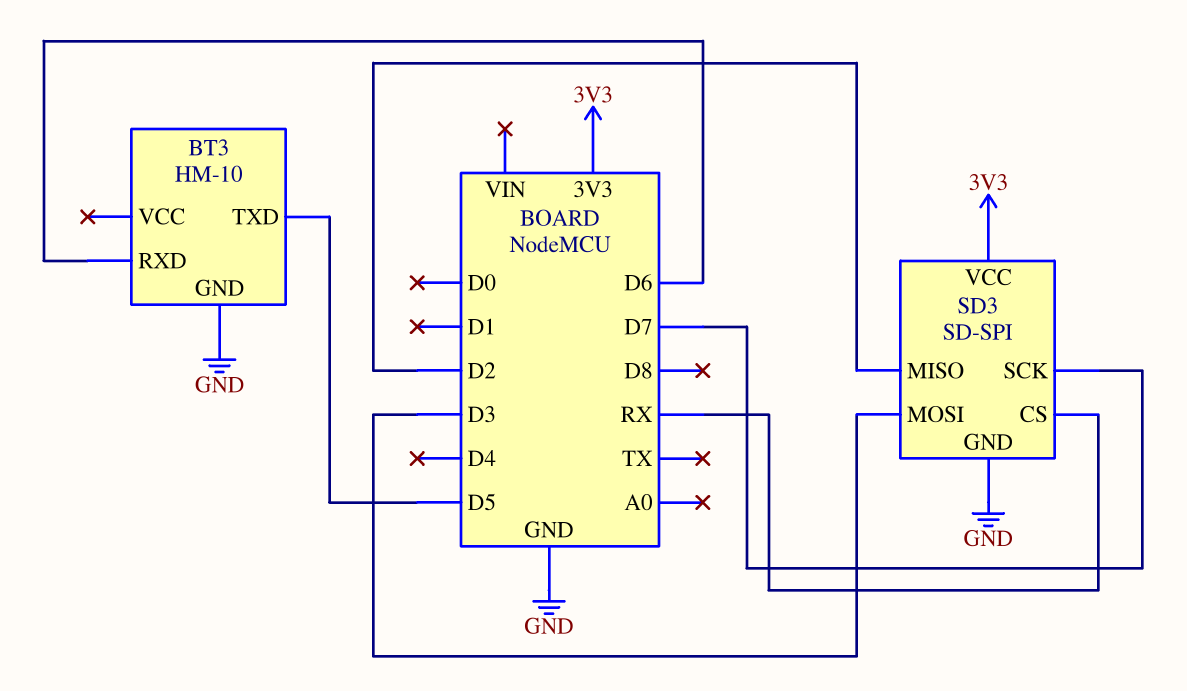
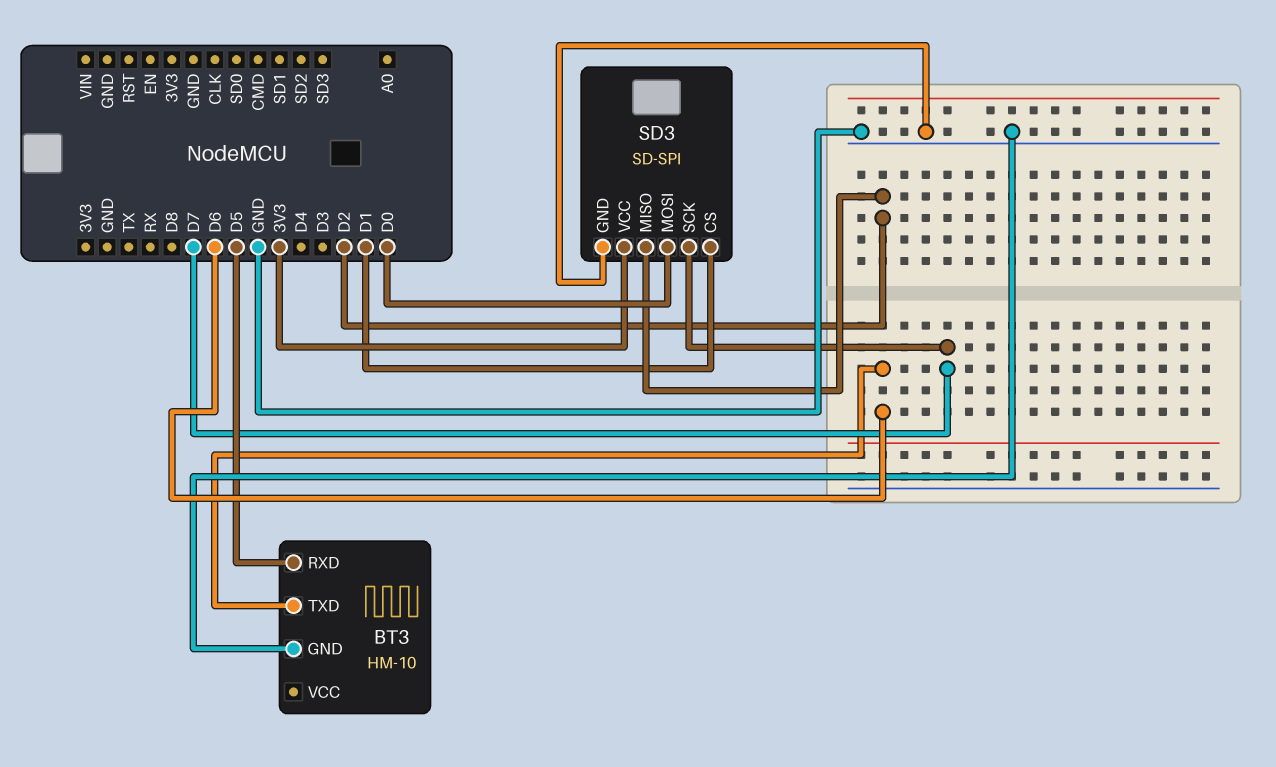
BT3 pin RXD: D6 -> D5
BT3 pin TXD: D5 -> D6
SD3 pin CS: RX -> D1
SD3 pin MOSI: D3 -> D0

